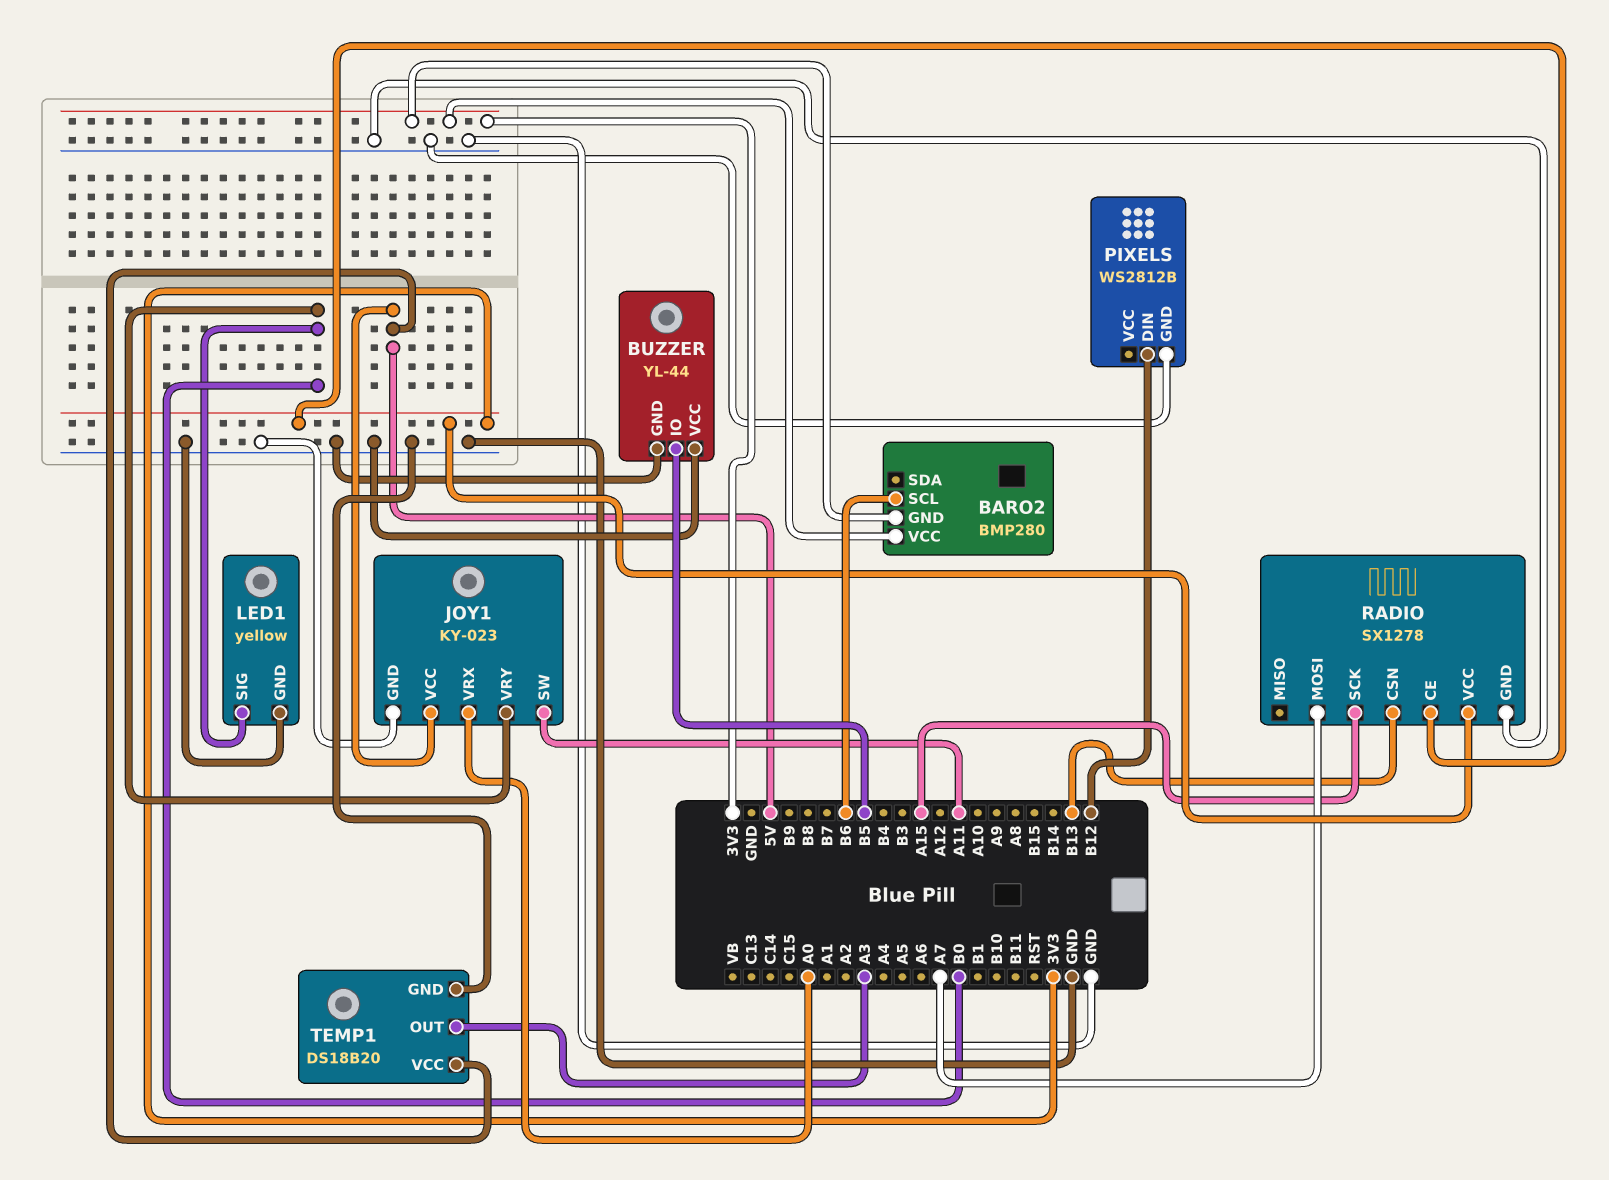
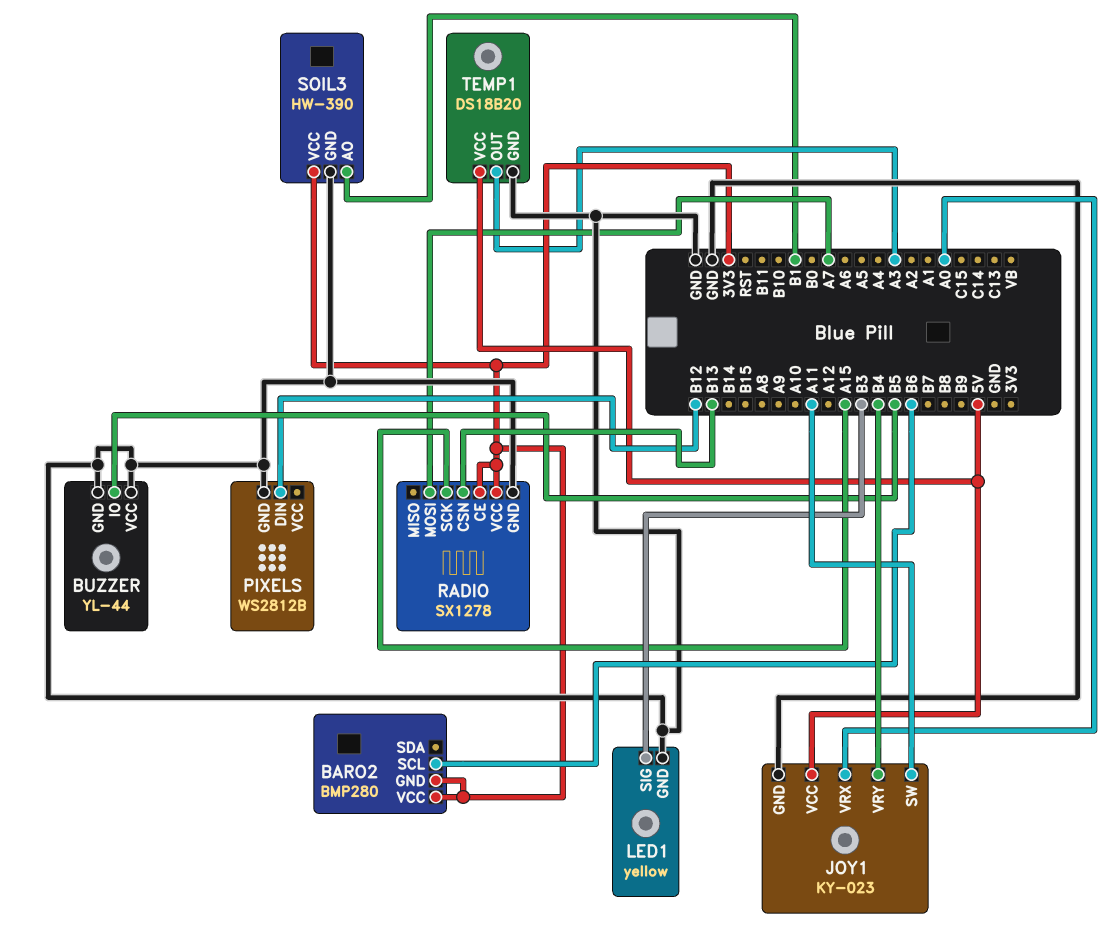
JOY1 pin VRY: B0 -> B4
LED1 pin SIG: B0 -> B3
SOIL3: none -> HW-390
SOIL3 pin AO: none -> B1
SOIL3 pin GND: none -> GND
SOIL3 pin VCC: none -> 3V3

